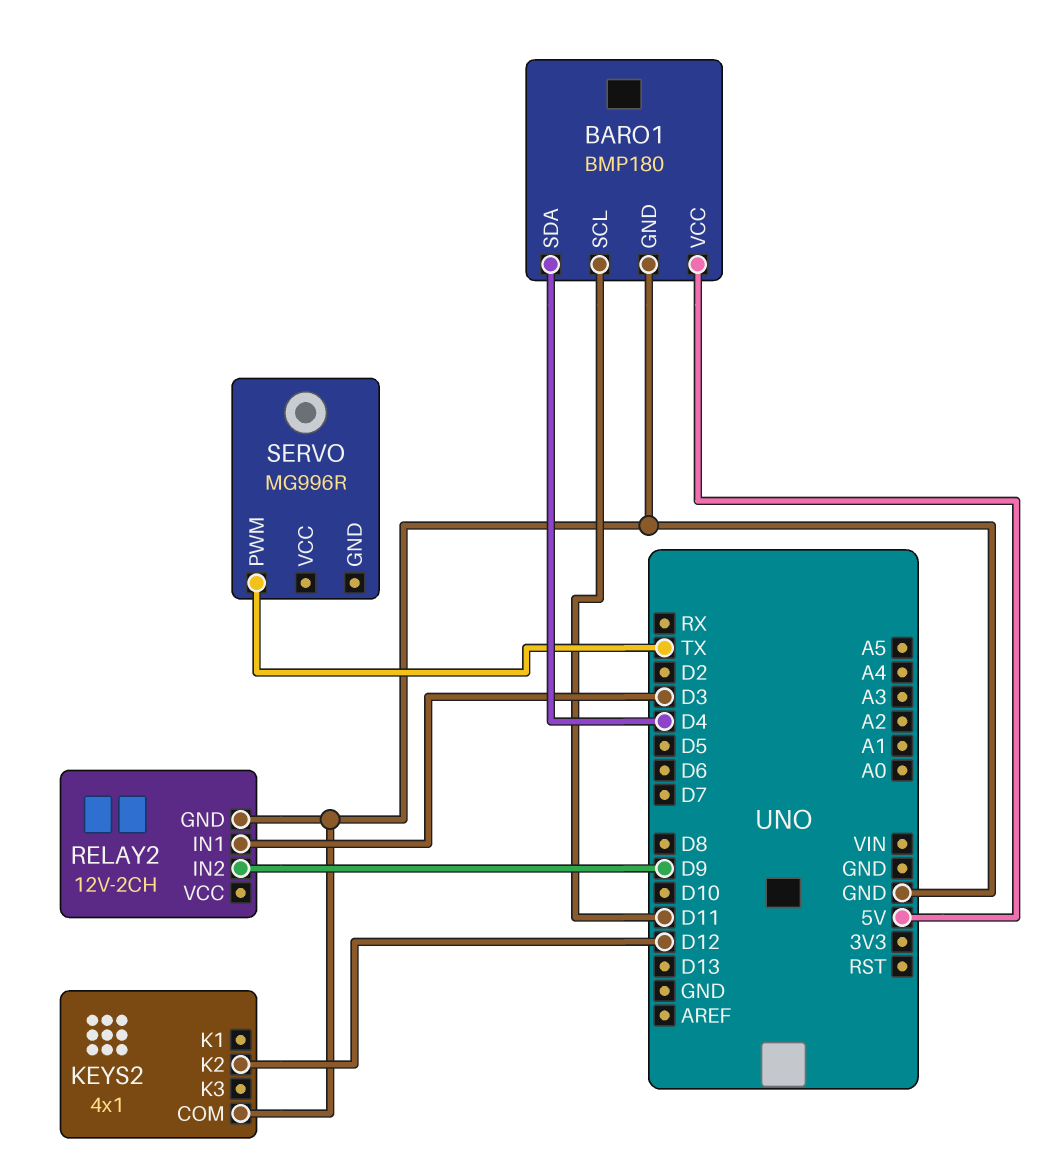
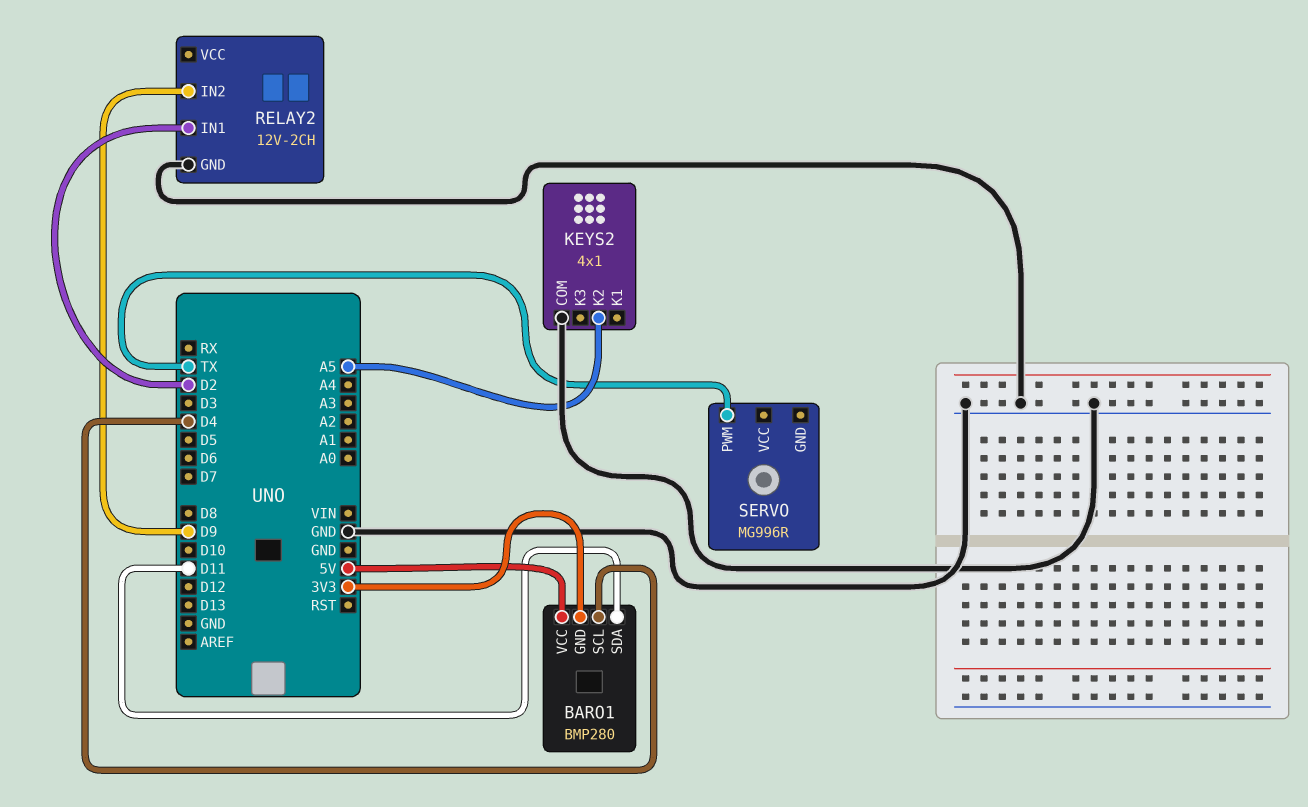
BARO1: BMP180 -> BMP280
BARO1 pin GND: GND -> 3V3
BARO1 pin SCL: D11 -> D4
BARO1 pin SDA: D4 -> D11
KEYS2 pin K2: D12 -> A5
RELAY2 pin IN1: D3 -> D2

